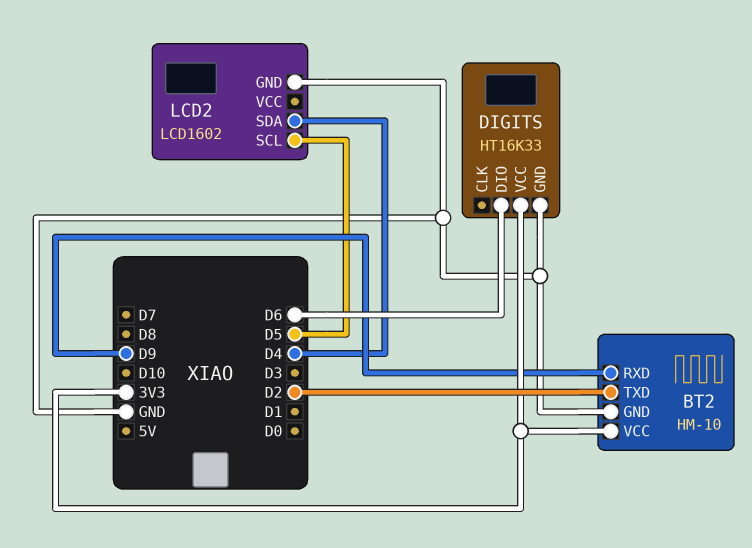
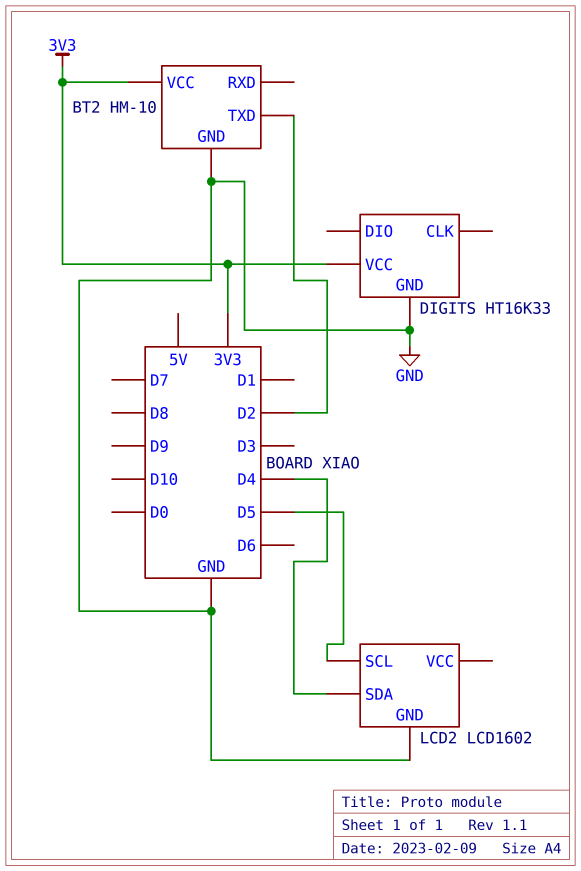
BT2 pin RXD: D9 -> none
DIGITS pin DIO: D6 -> none

